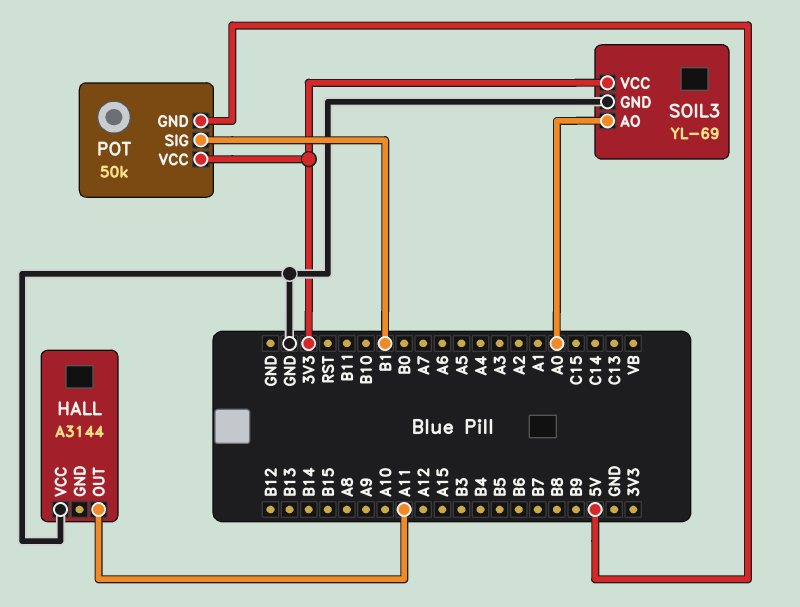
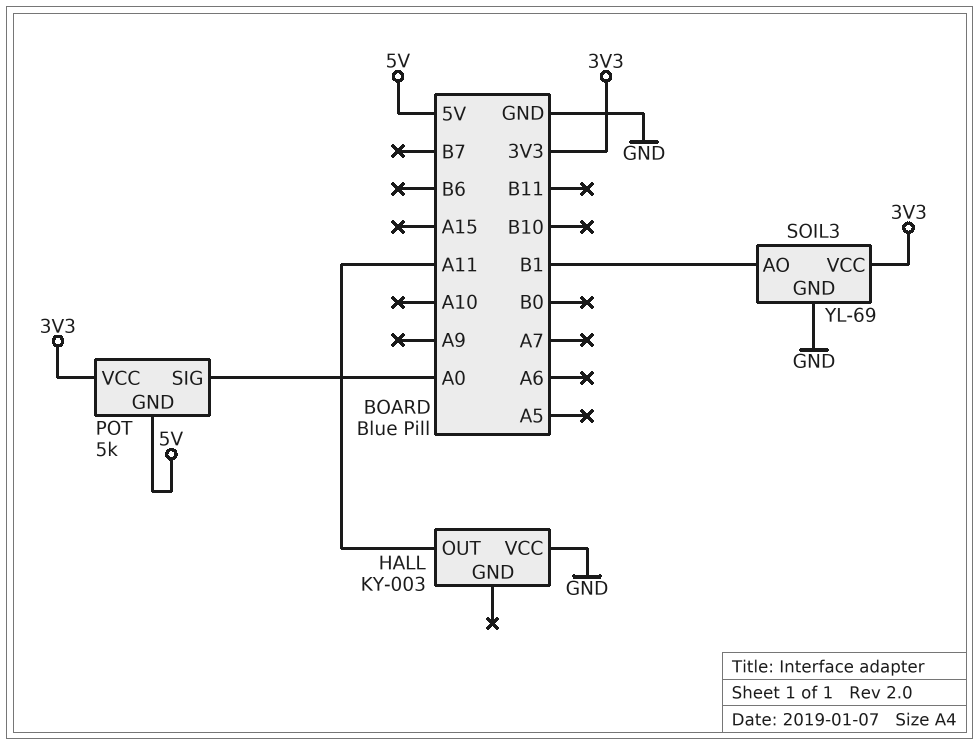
HALL: A3144 -> KY-003
POT: 50k -> 5k
POT pin SIG: B1 -> A0
SOIL3 pin AO: A0 -> B1

